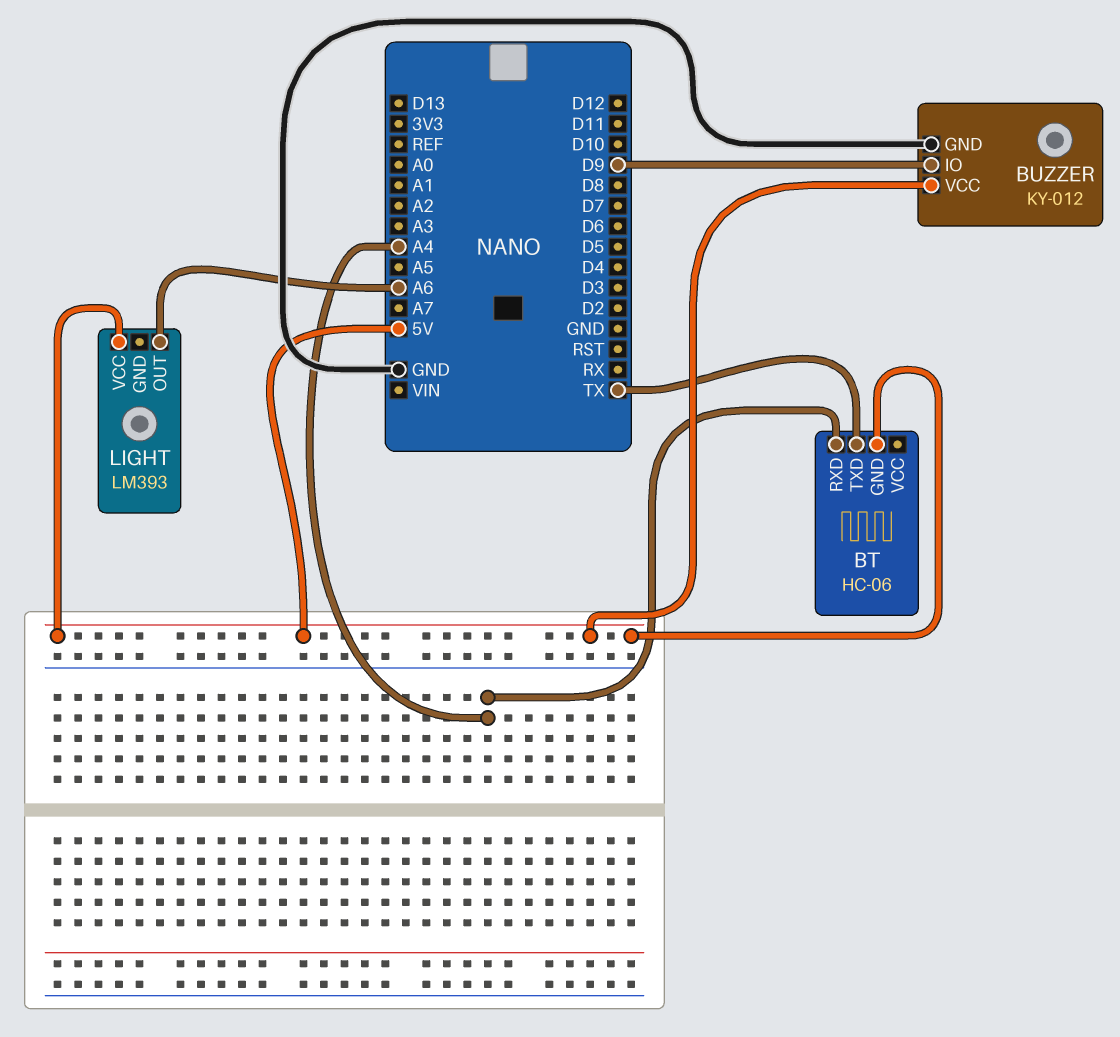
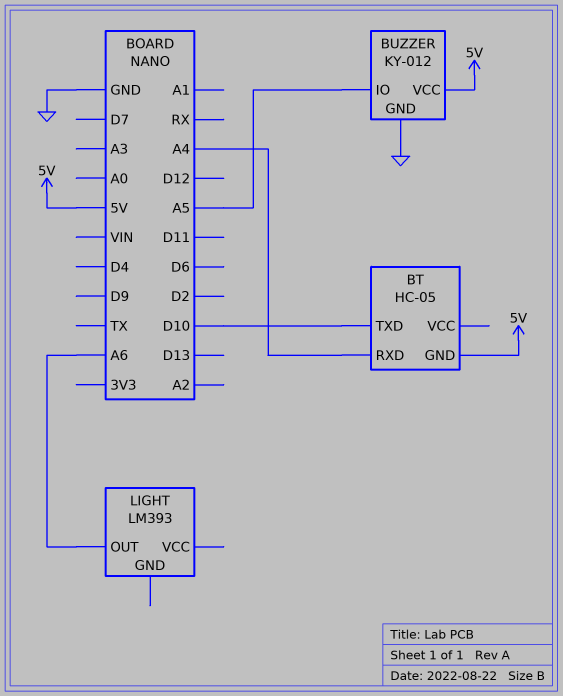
BT: HC-06 -> HC-05
BT pin TXD: TX -> D10
BUZZER pin IO: D9 -> A5
LIGHT pin VCC: 5V -> none

